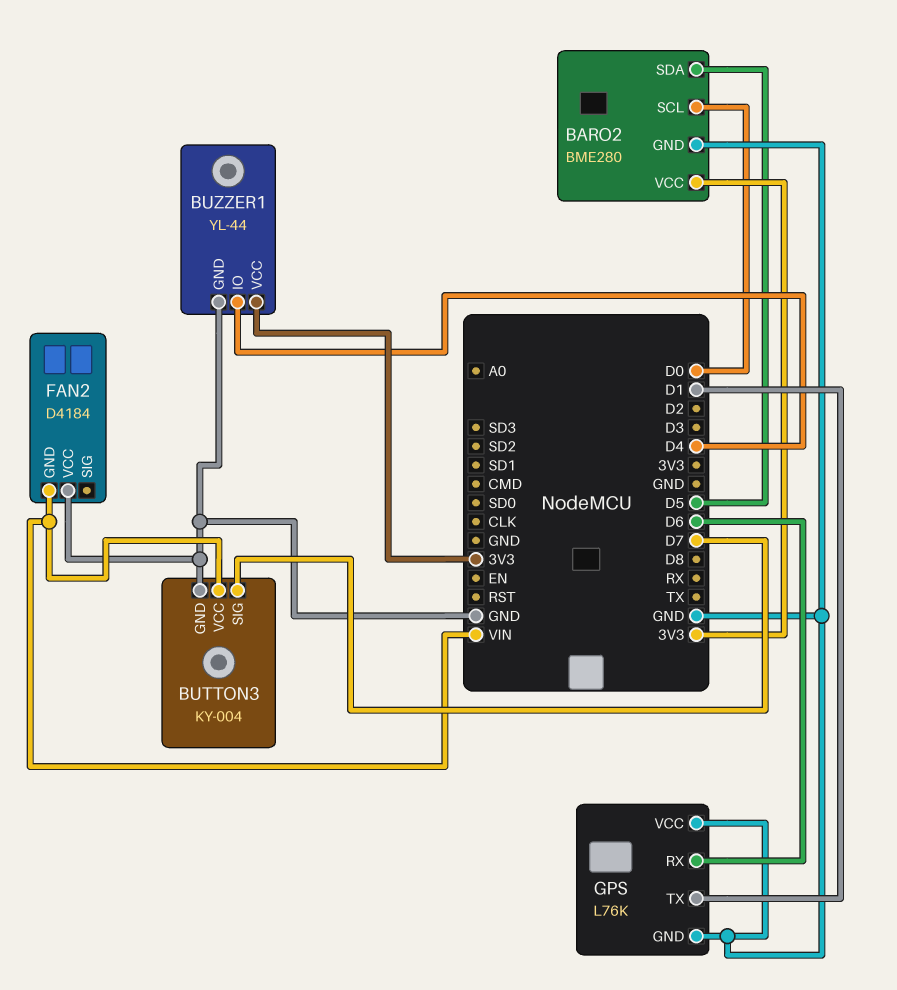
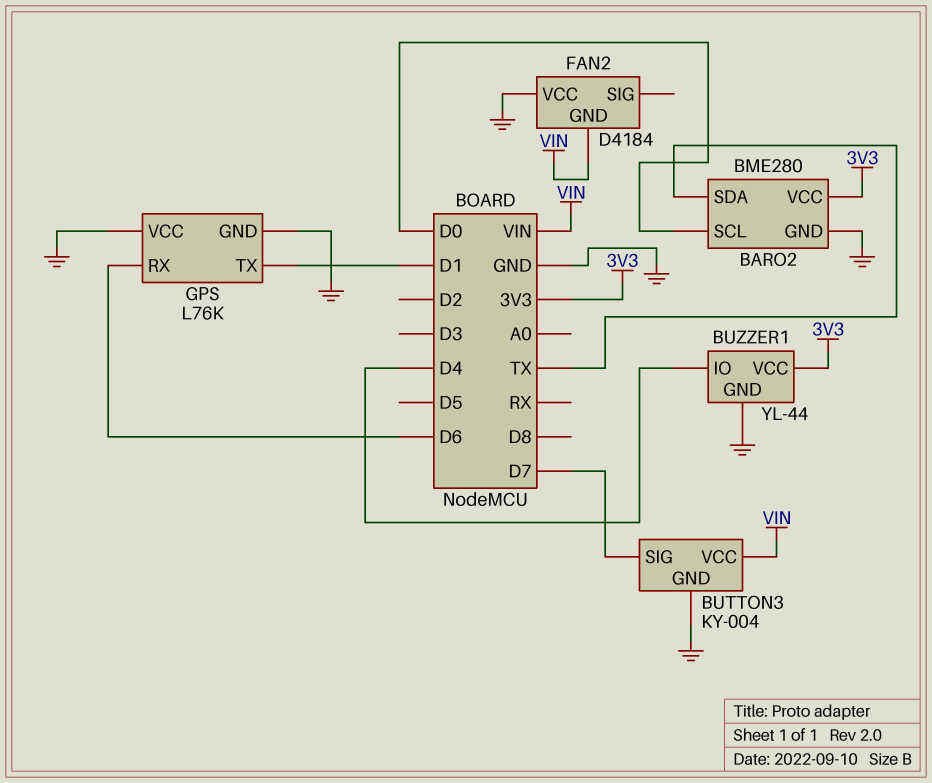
BARO2 pin SDA: D5 -> TX

